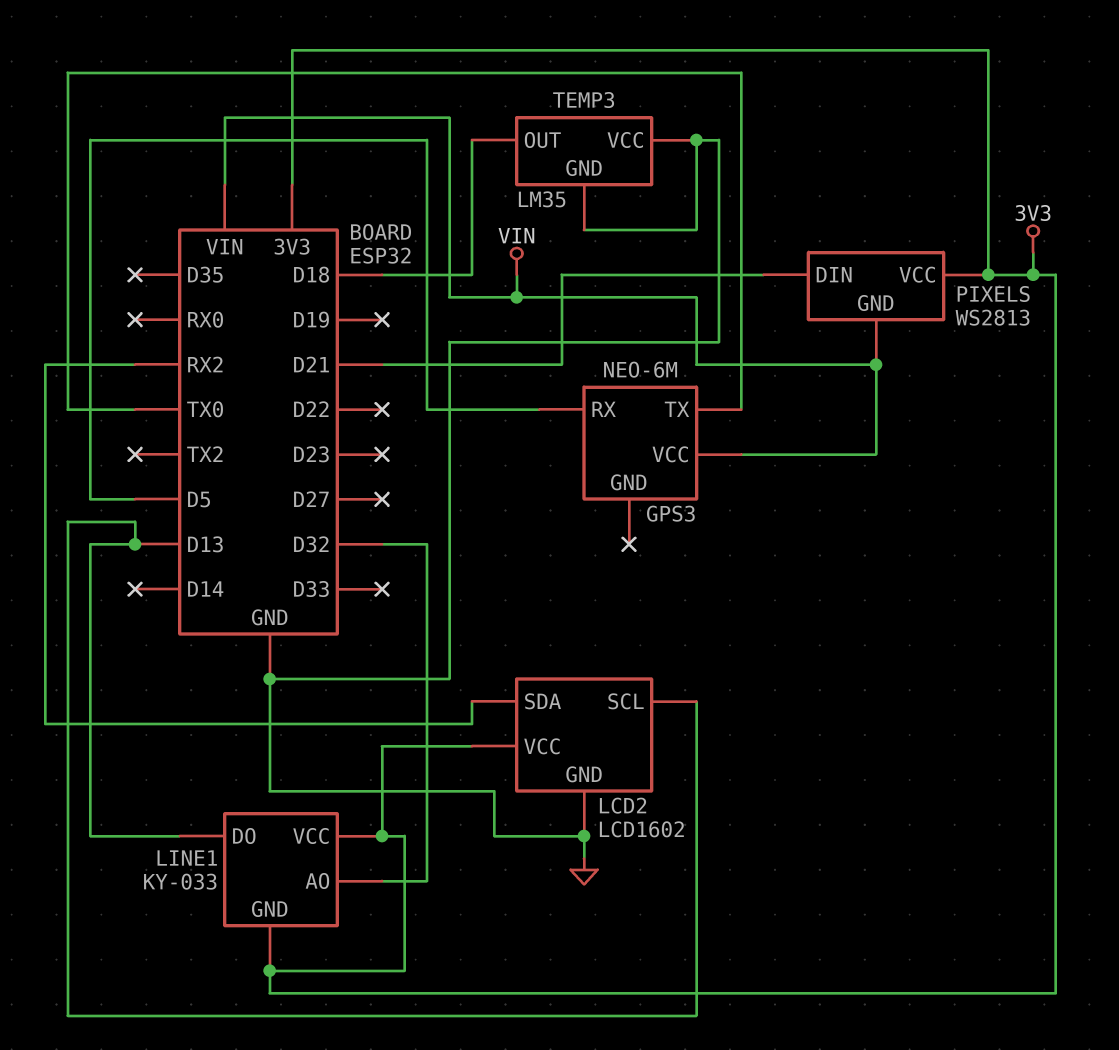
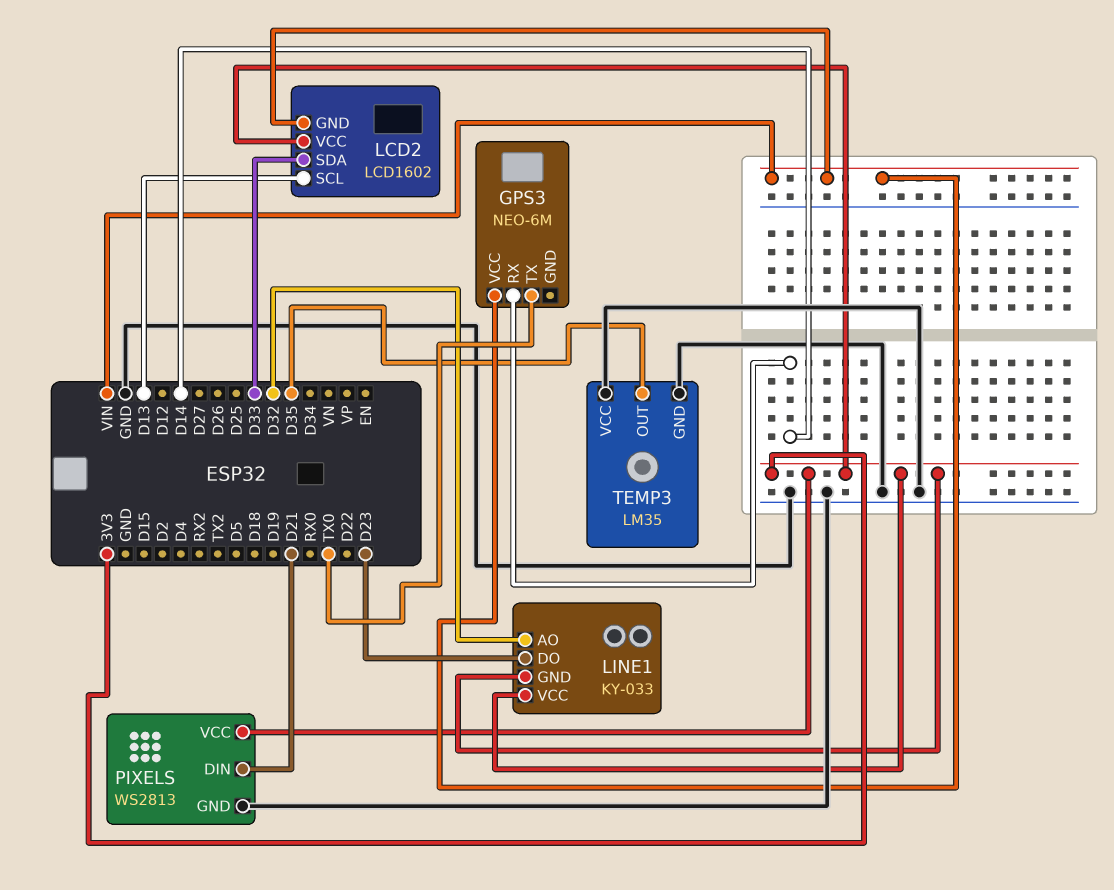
GPS3 pin RX: D5 -> D14
LCD2 pin GND: GND -> VIN
LCD2 pin SDA: RX2 -> D33
LINE1 pin DO: D13 -> D23
PIXELS pin GND: VIN -> GND
TEMP3 pin OUT: D18 -> D35

